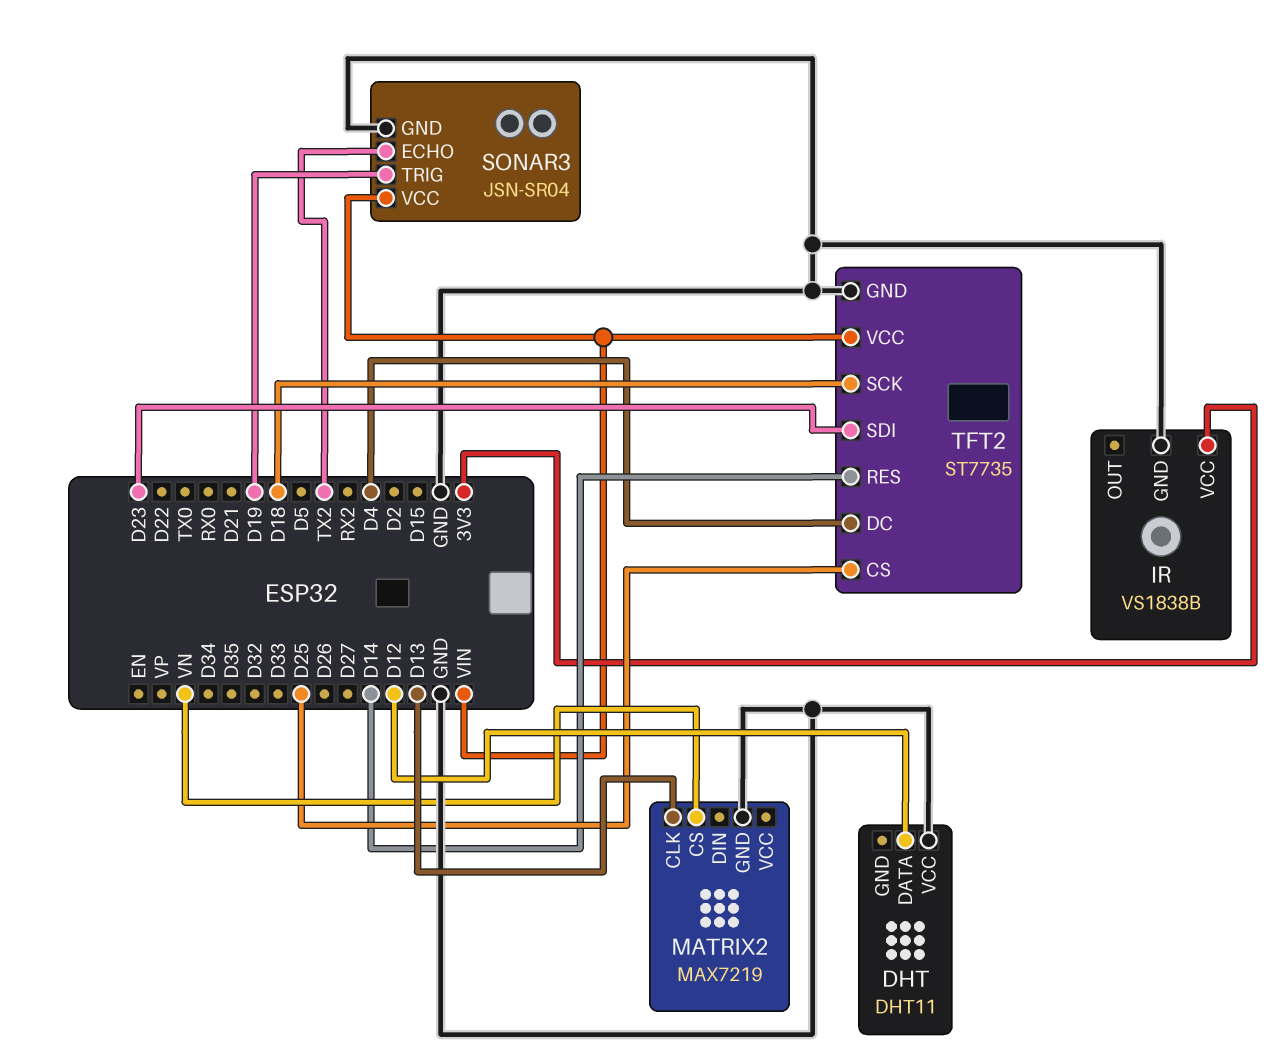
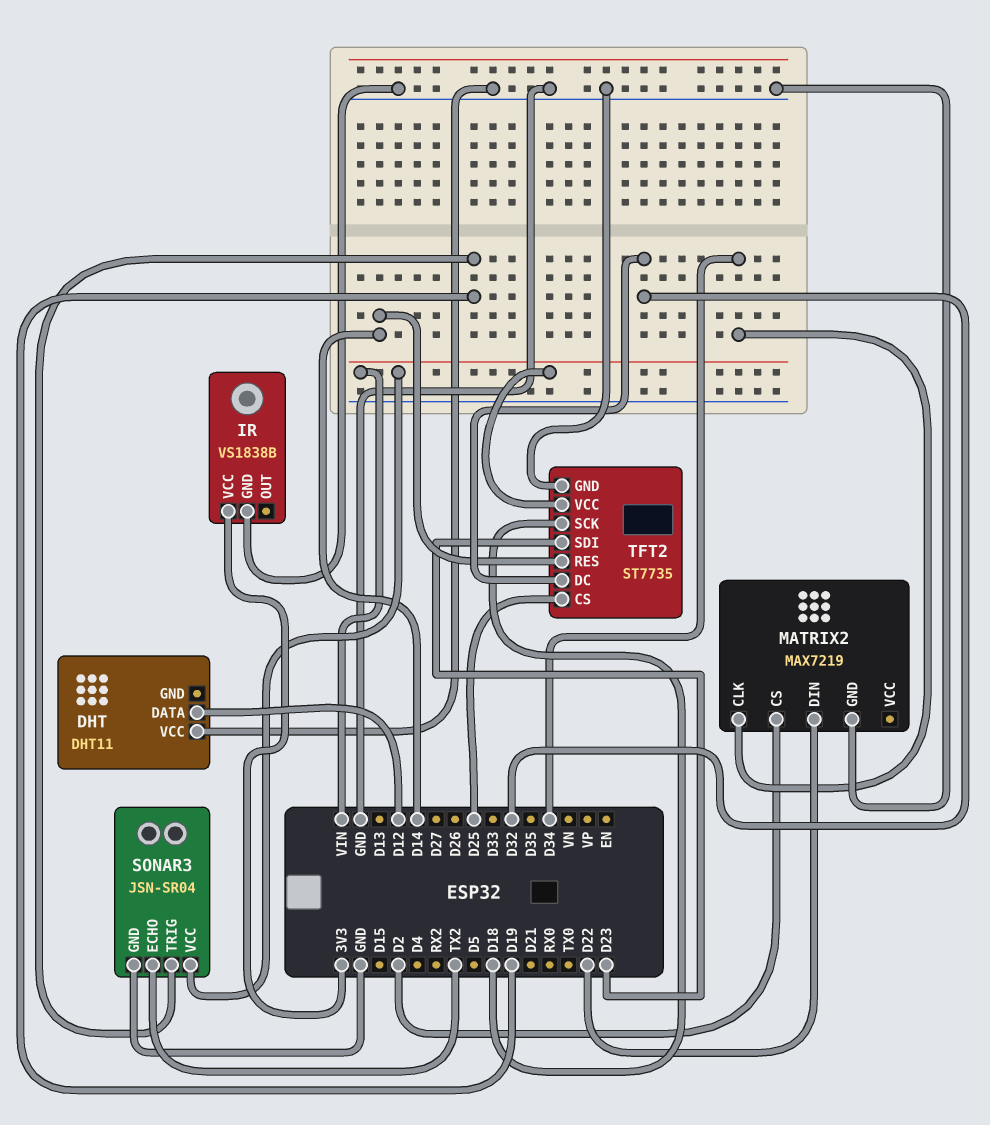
MATRIX2 pin CLK: D13 -> D34
MATRIX2 pin CS: VN -> D2
MATRIX2 pin DIN: none -> D22
TFT2 pin DC: D4 -> D32

